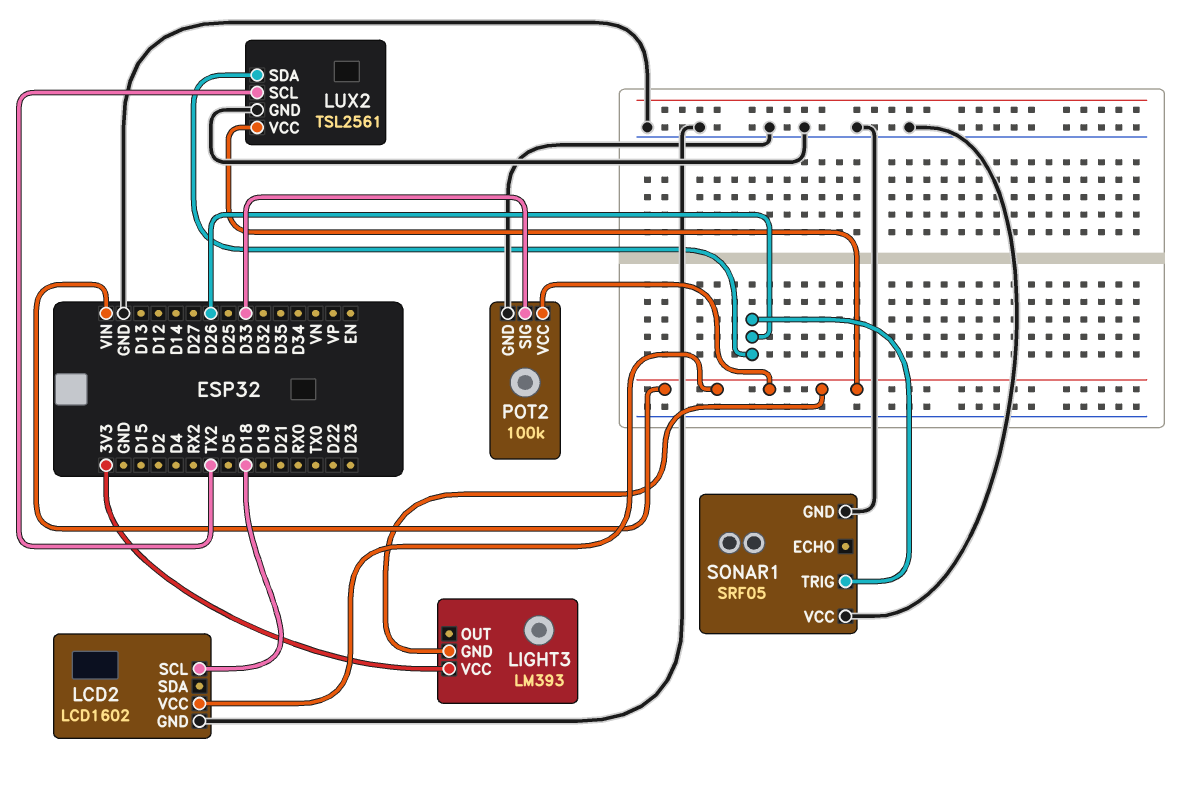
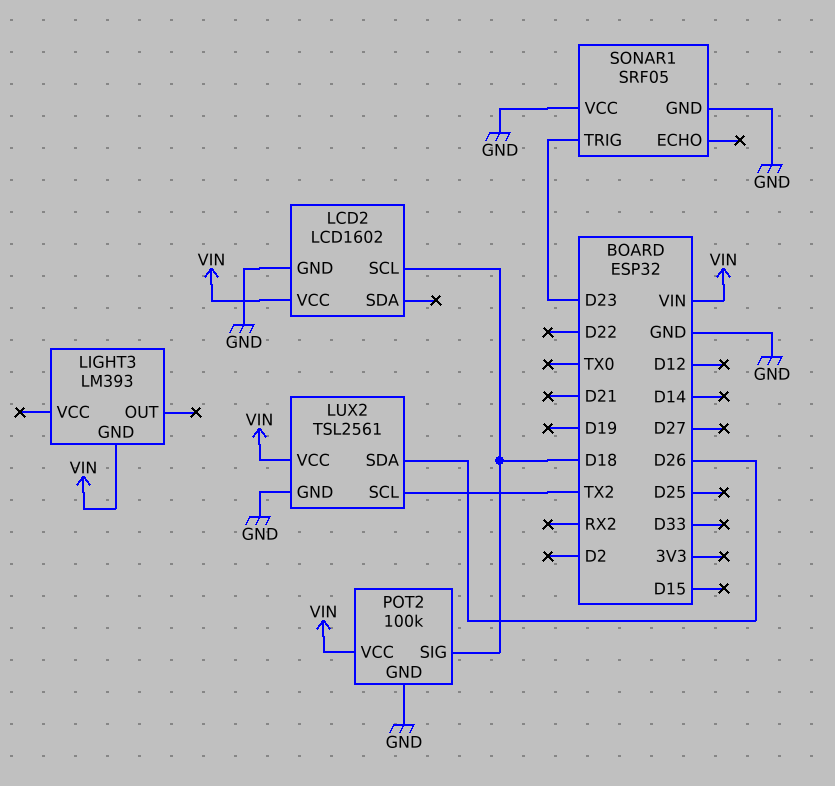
LIGHT3 pin VCC: 3V3 -> none
POT2 pin SIG: D33 -> D18
SONAR1 pin TRIG: D26 -> D23

